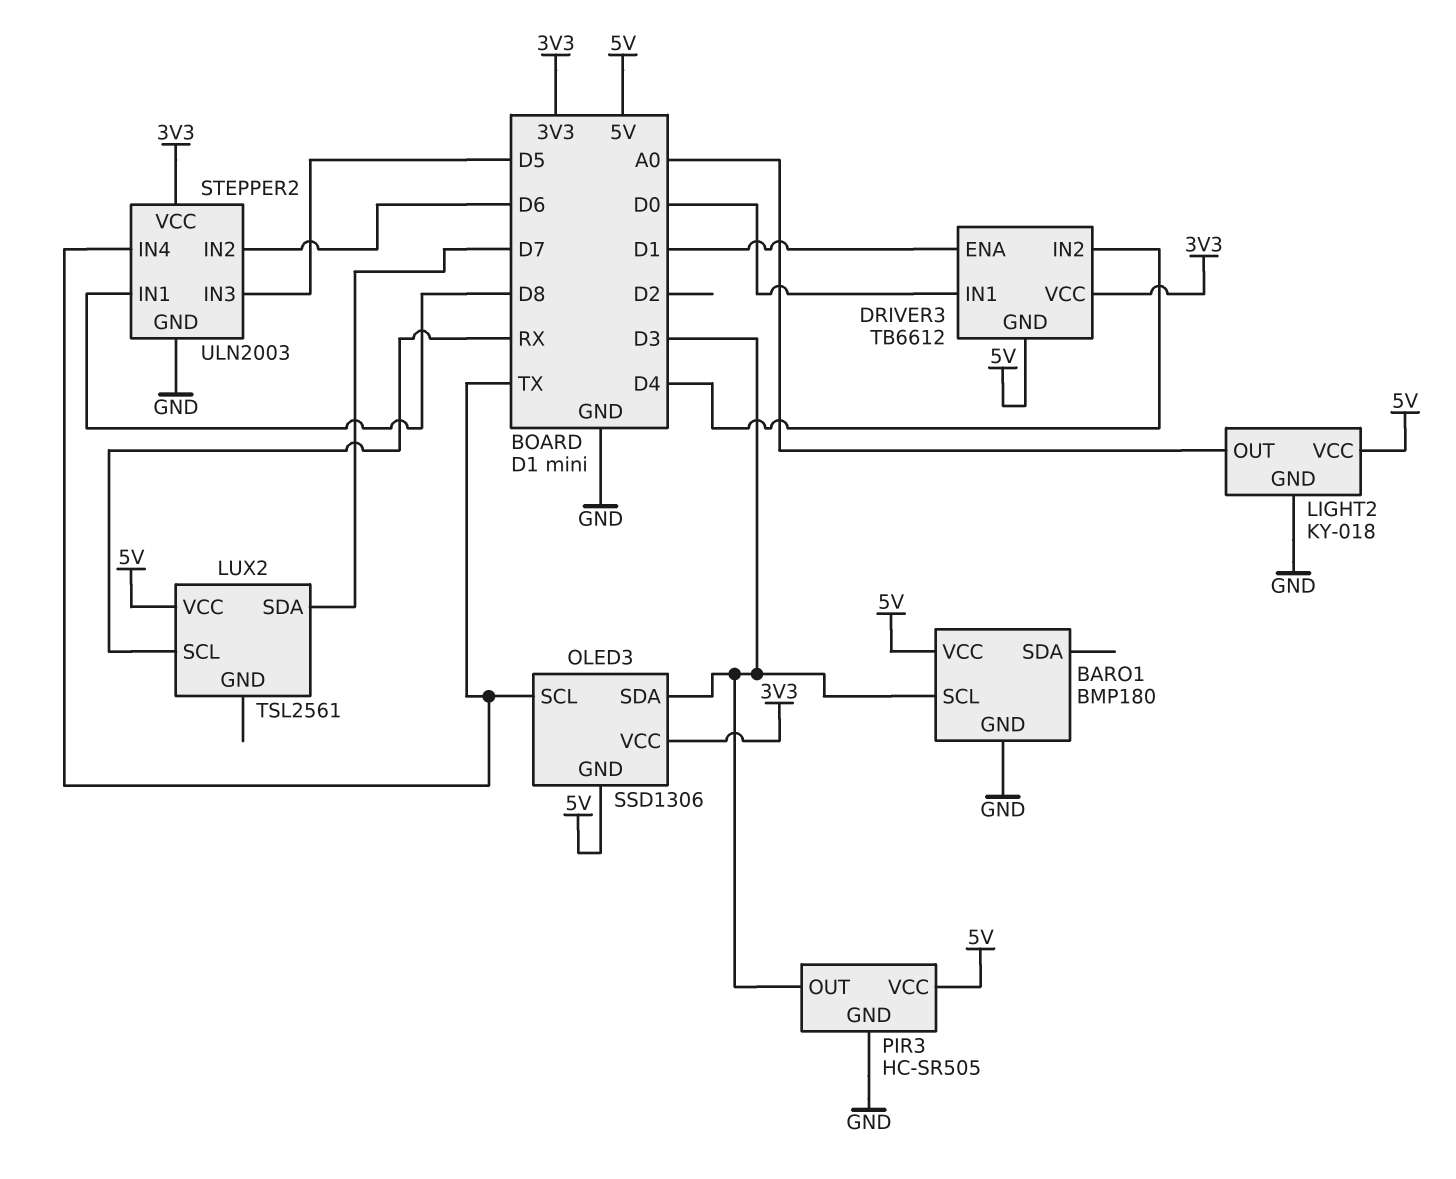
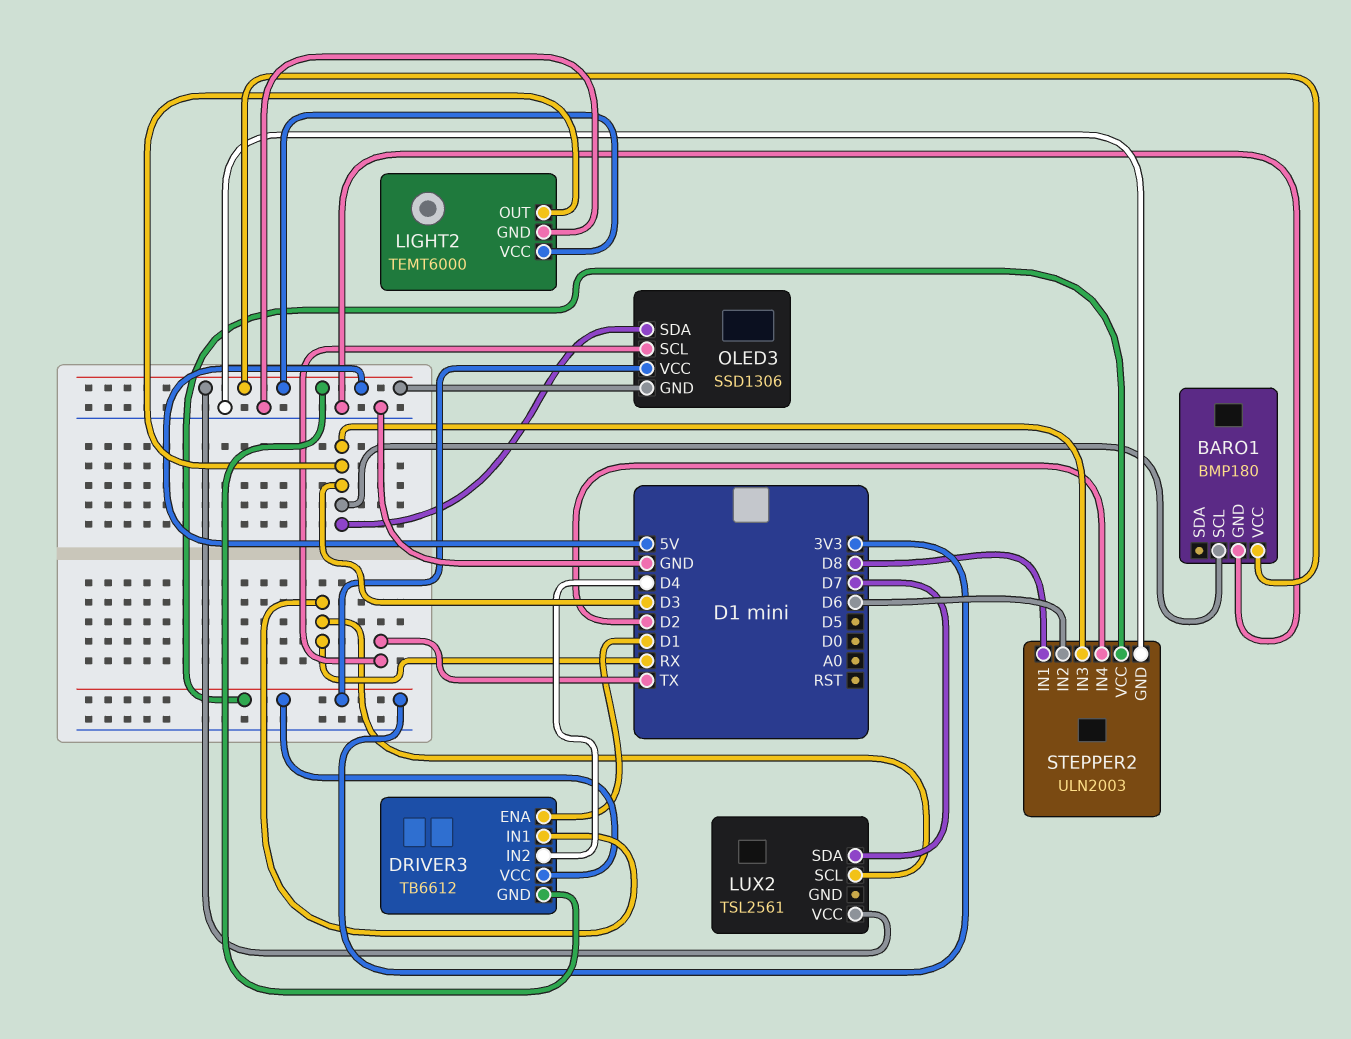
DRIVER3 pin IN1: D0 -> RX
LIGHT2: KY-018 -> TEMT6000
LIGHT2 pin OUT: A0 -> D3
PIR3: HC-SR505 -> none
PIR3 pin GND: GND -> none
PIR3 pin OUT: D3 -> none
PIR3 pin VCC: 5V -> none
STEPPER2 pin IN3: D5 -> D3
STEPPER2 pin IN4: TX -> D2

